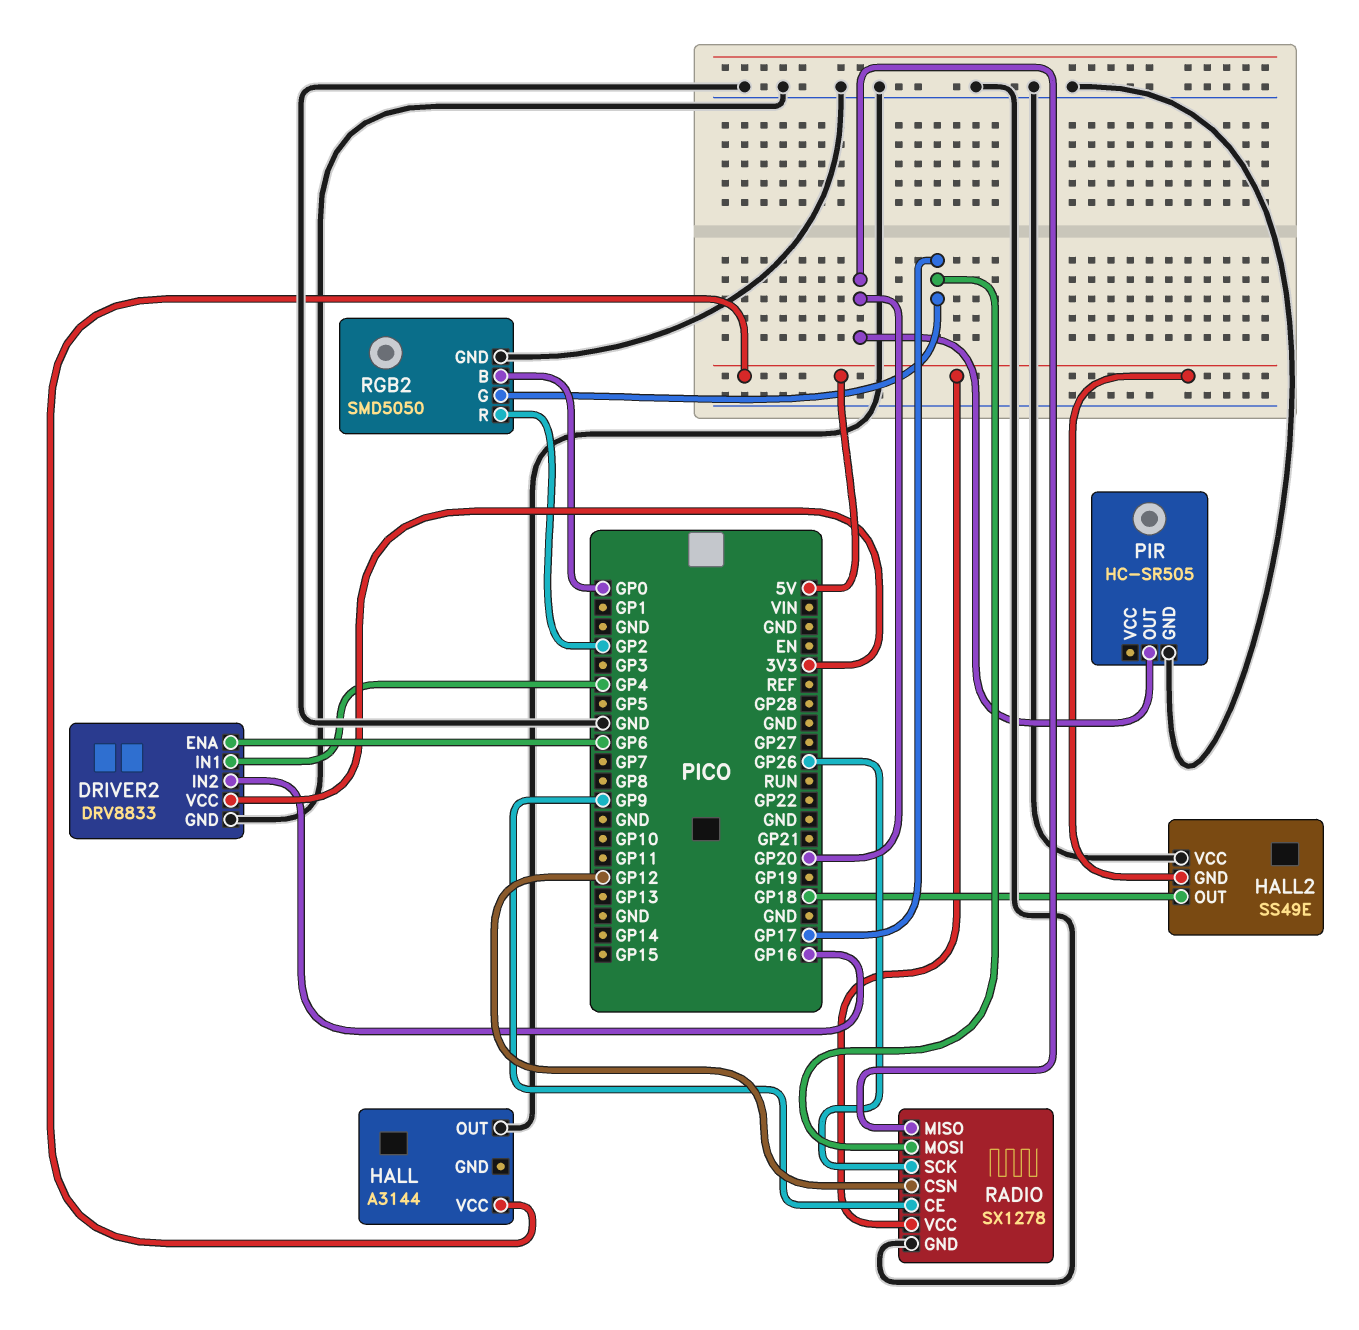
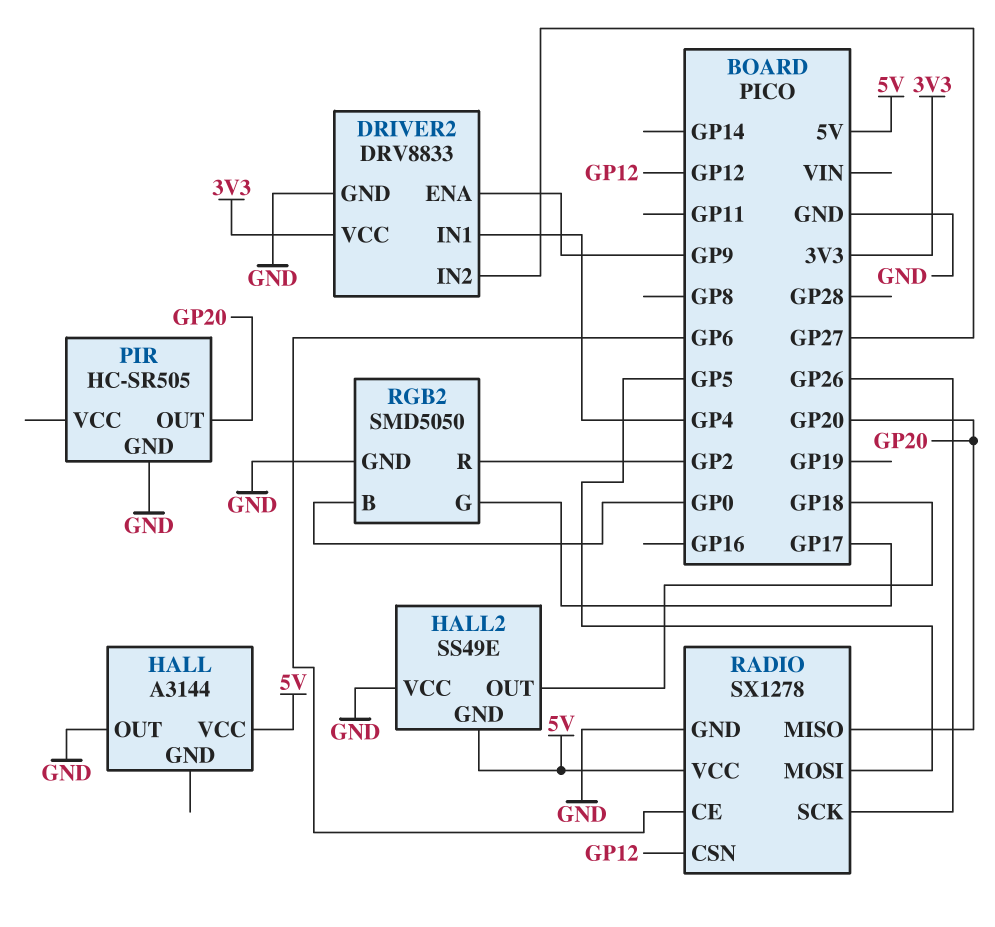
DRIVER2 pin ENA: GP6 -> GP9
DRIVER2 pin IN2: GP16 -> GP27
RADIO pin CE: GP9 -> GP6
RADIO pin MOSI: GP17 -> GP5

